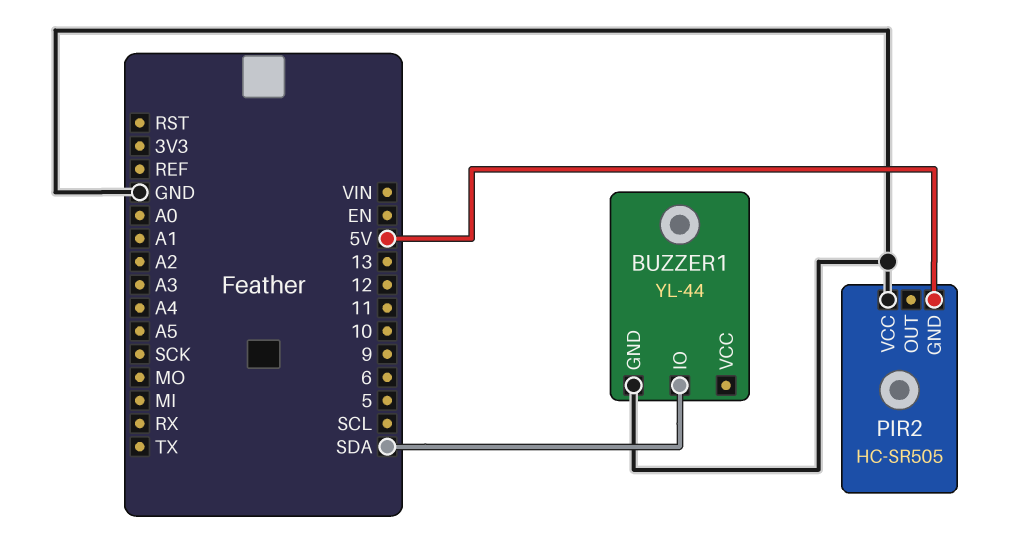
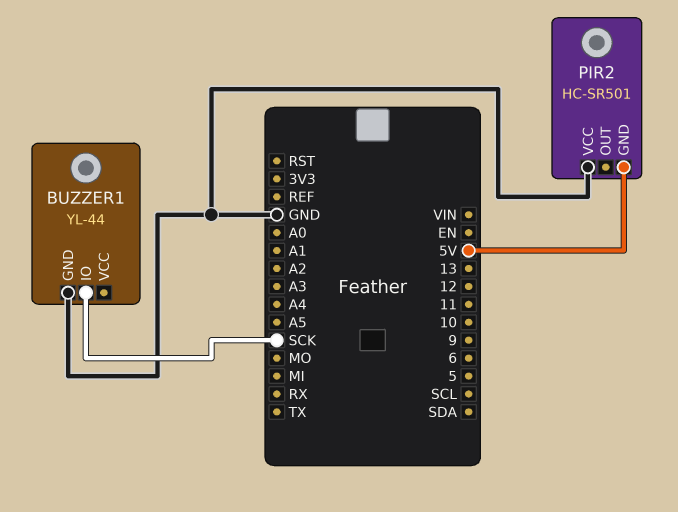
BUZZER1 pin IO: SDA -> SCK
PIR2: HC-SR505 -> HC-SR501

